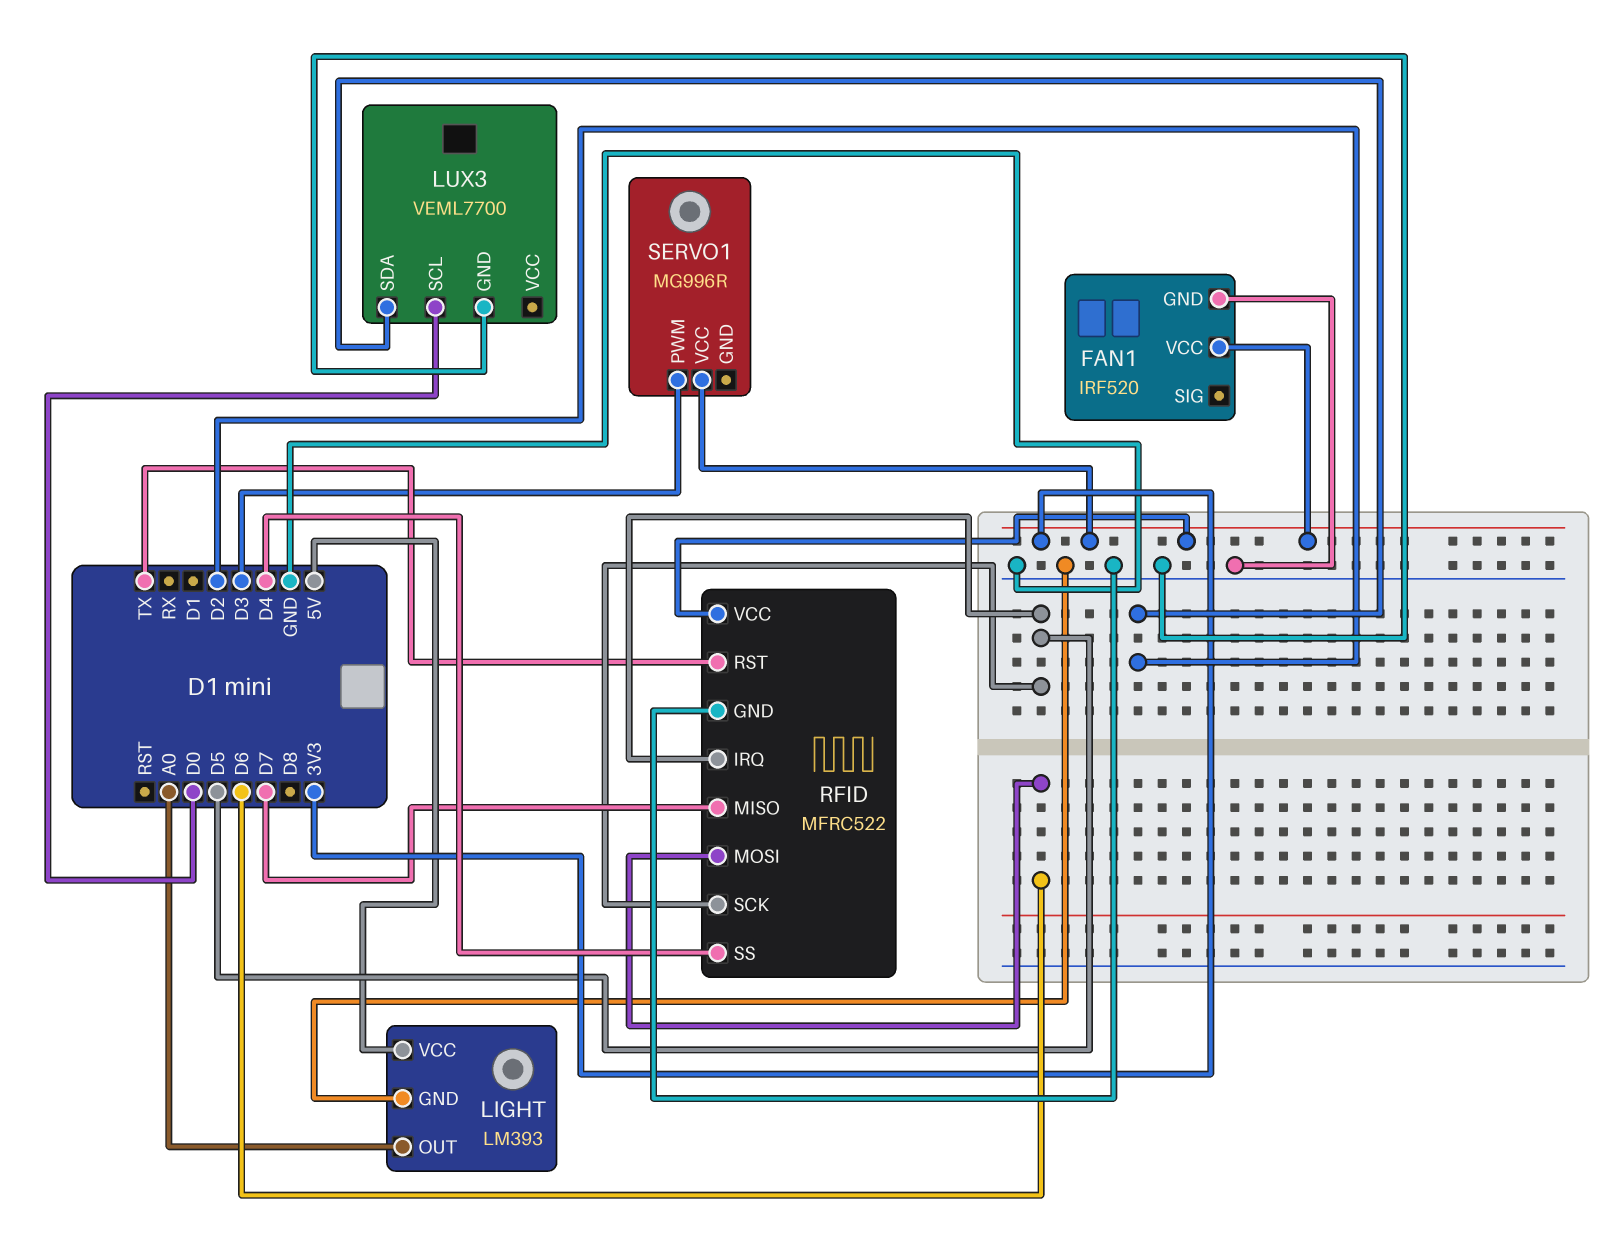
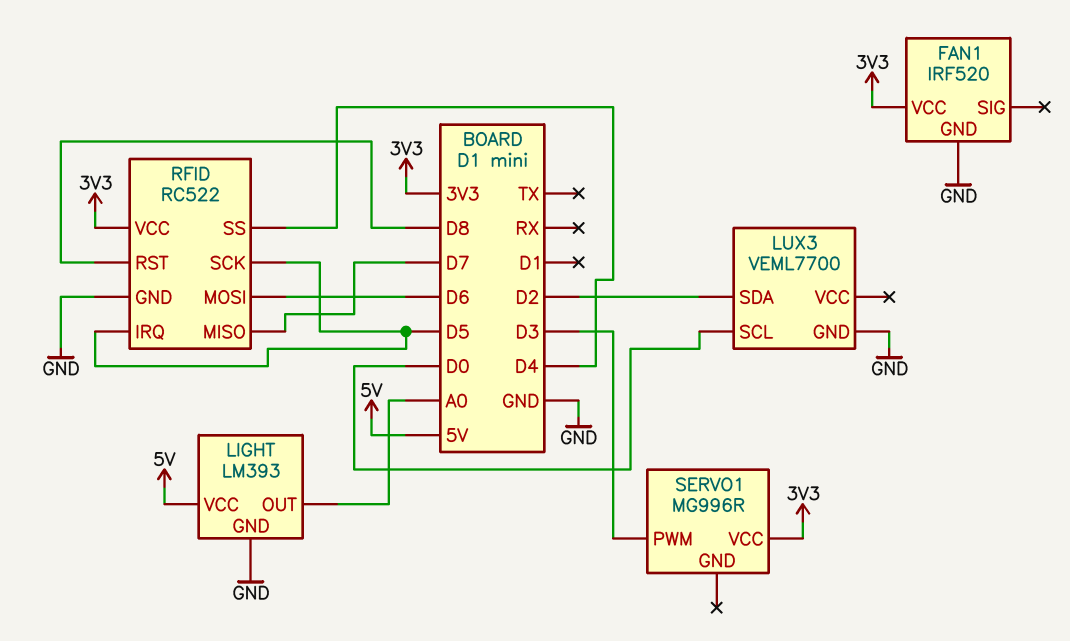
RFID: MFRC522 -> RC522
RFID pin RST: TX -> D8

